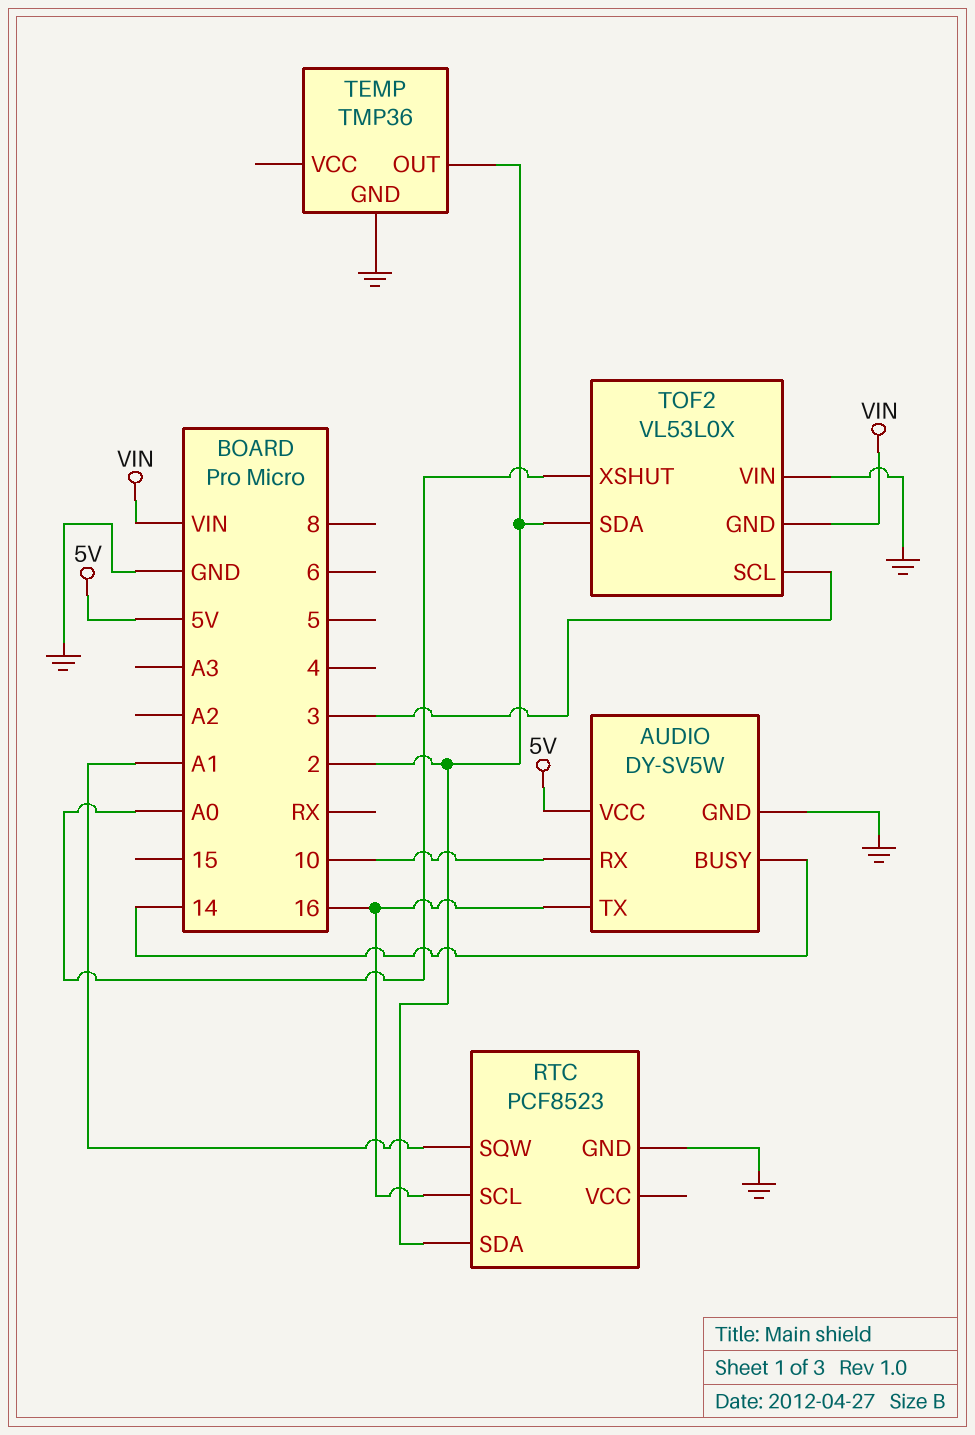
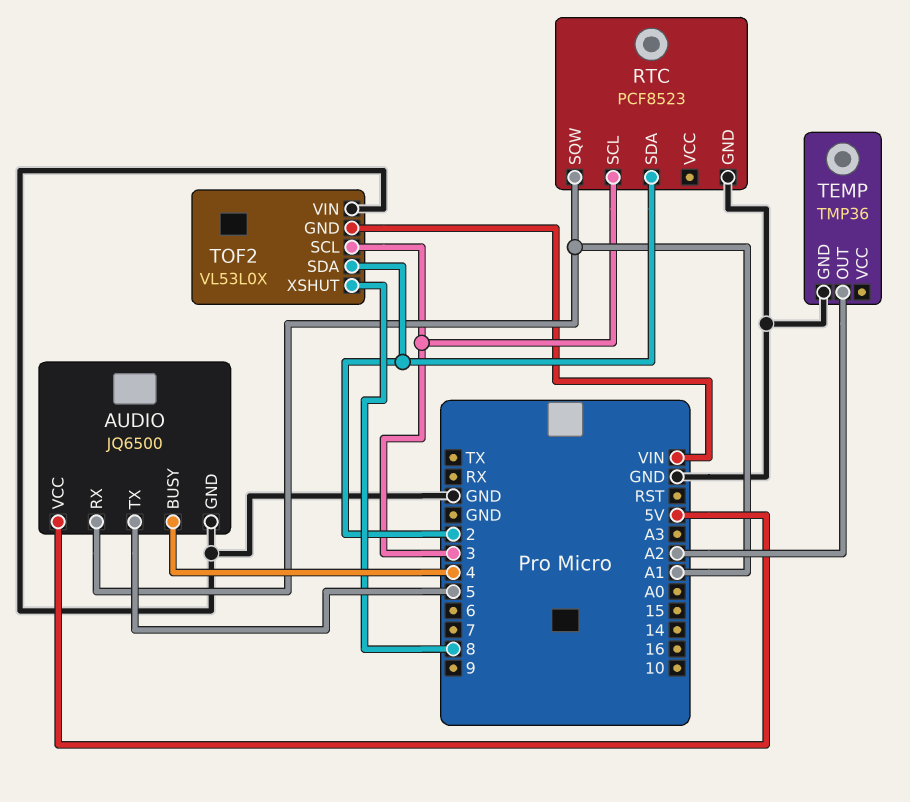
AUDIO: DY-SV5W -> JQ6500
AUDIO pin BUSY: 14 -> 4
AUDIO pin RX: 10 -> A1
AUDIO pin TX: 16 -> 5
RTC pin SCL: 16 -> 3
TEMP pin OUT: 2 -> A2
TOF2 pin XSHUT: A0 -> 8

